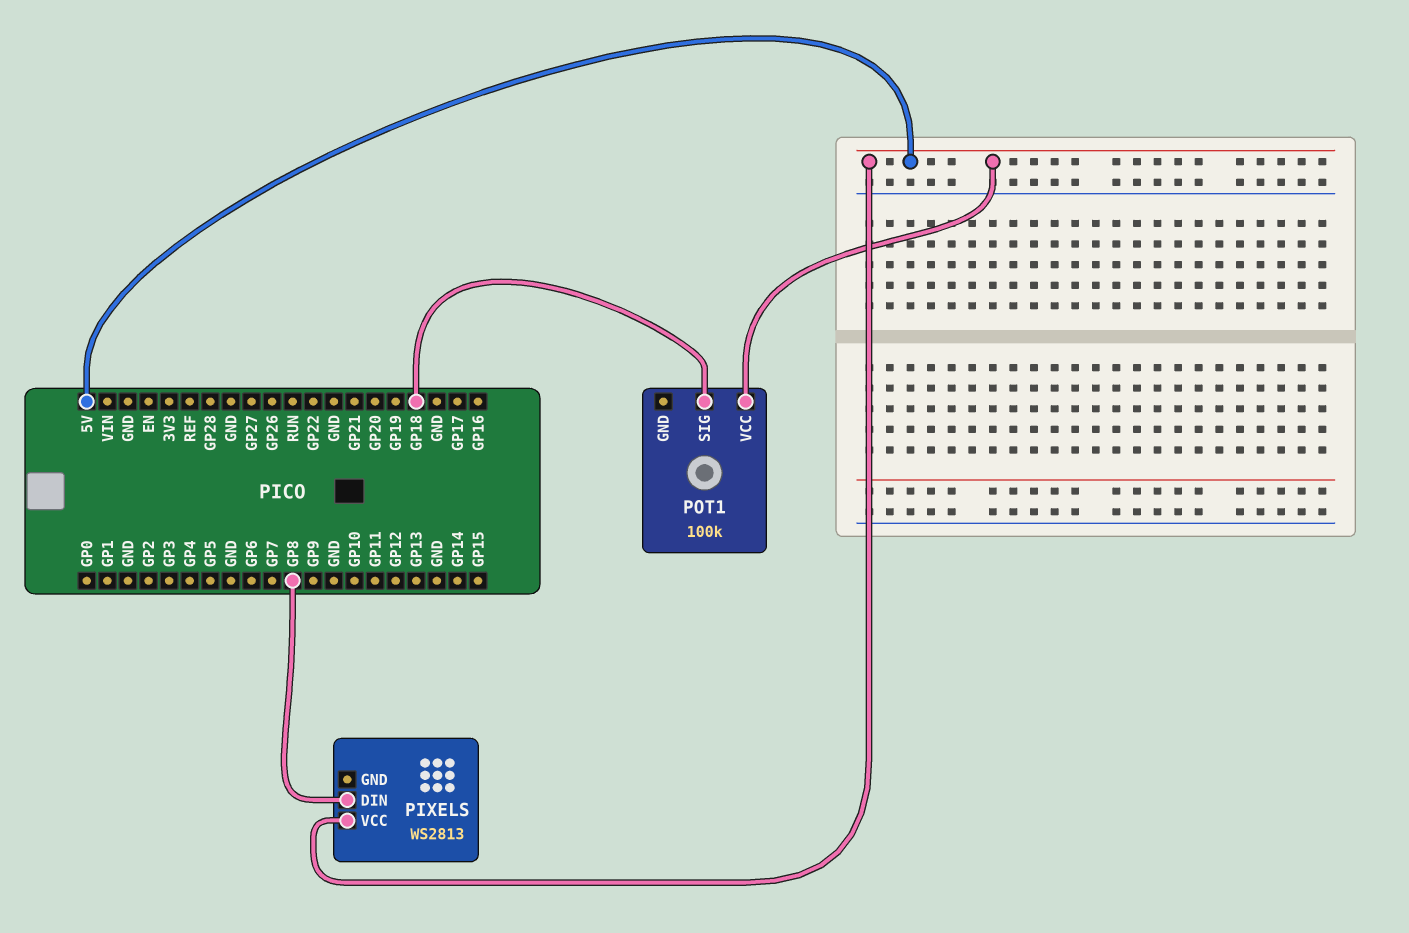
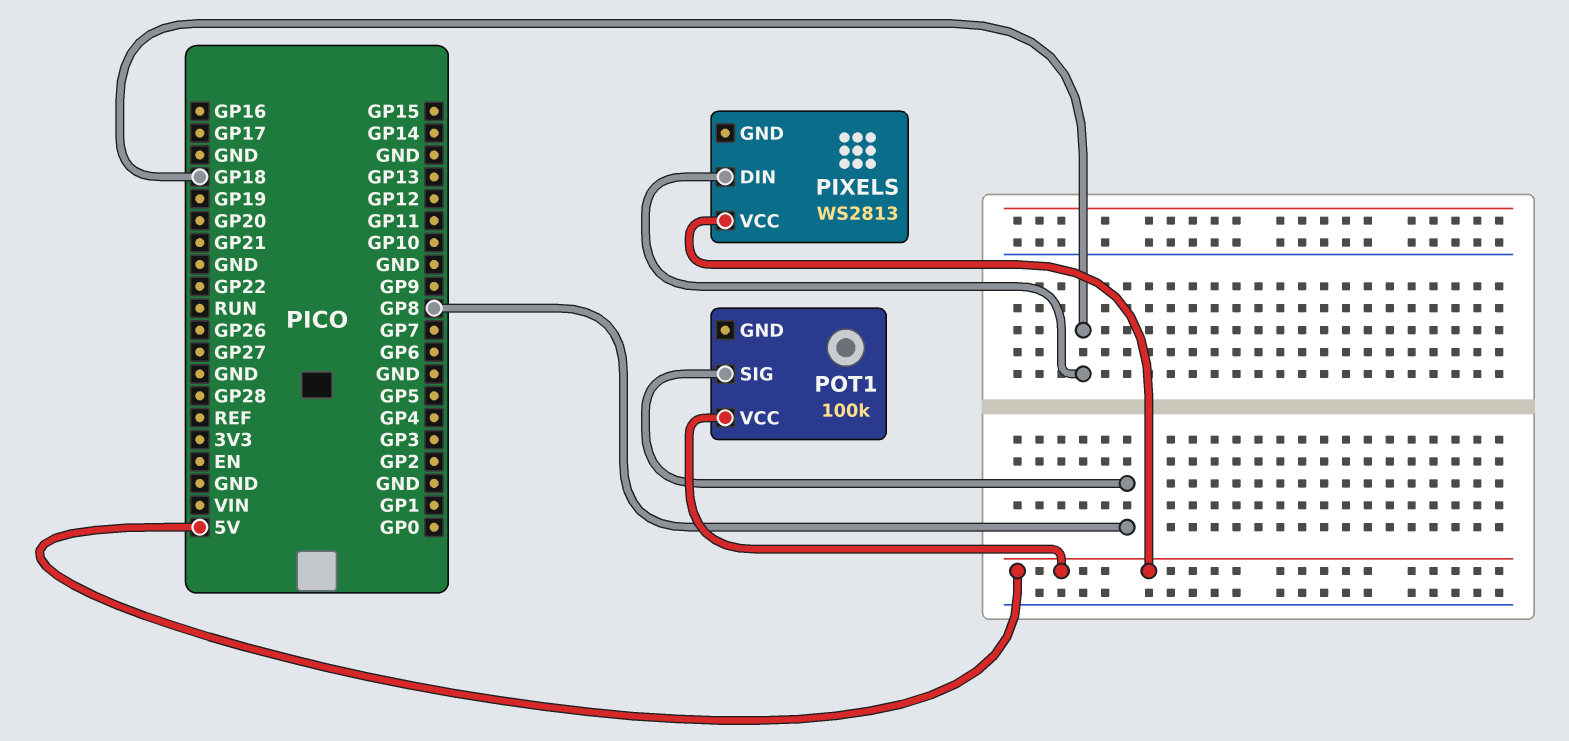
PIXELS pin DIN: GP8 -> GP18
POT1 pin SIG: GP18 -> GP8

